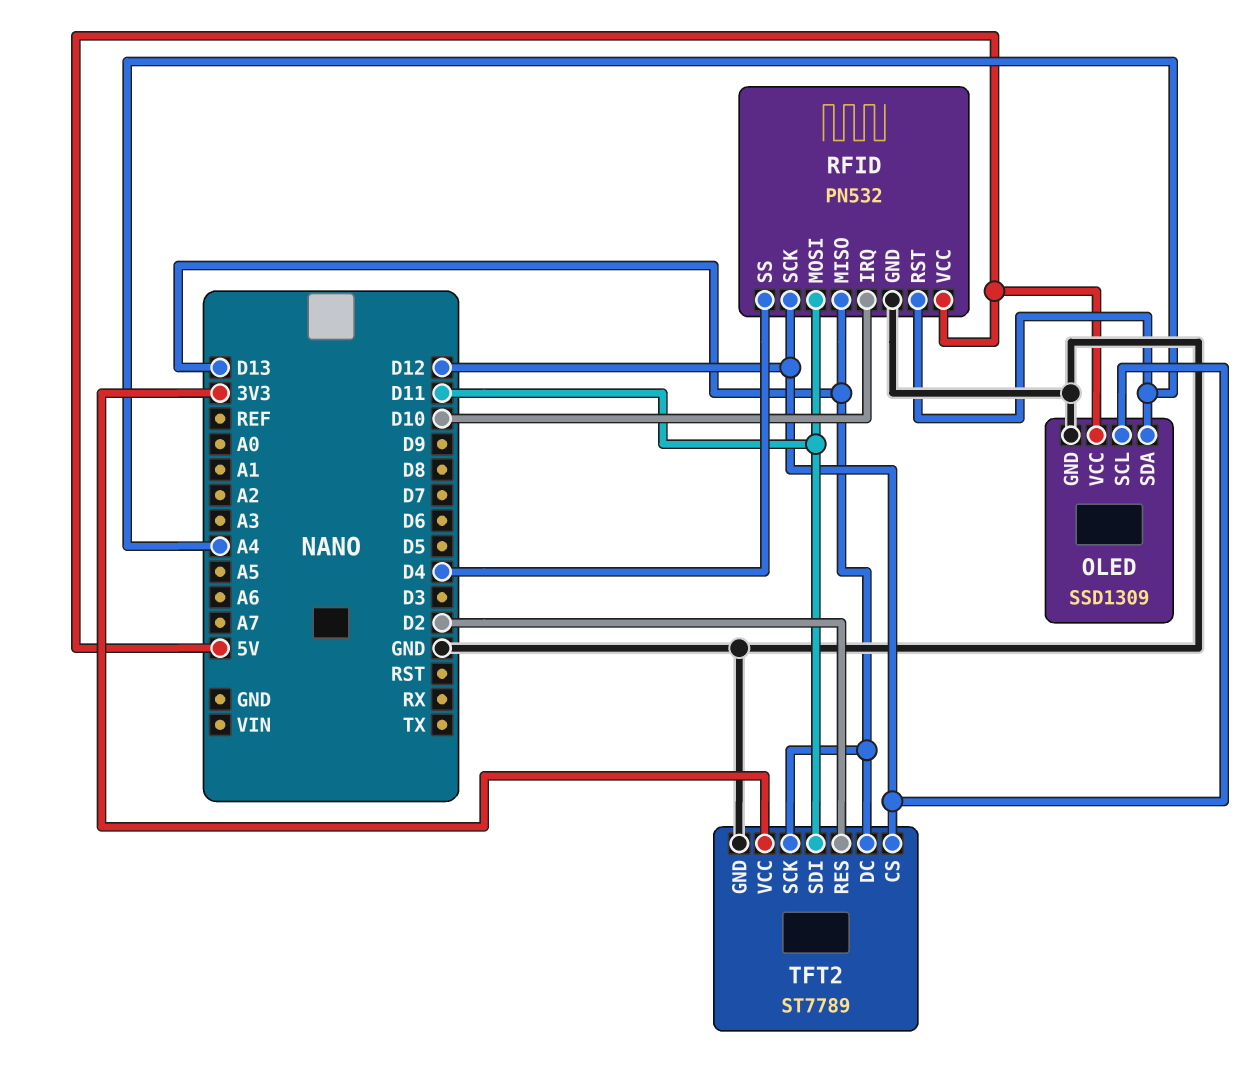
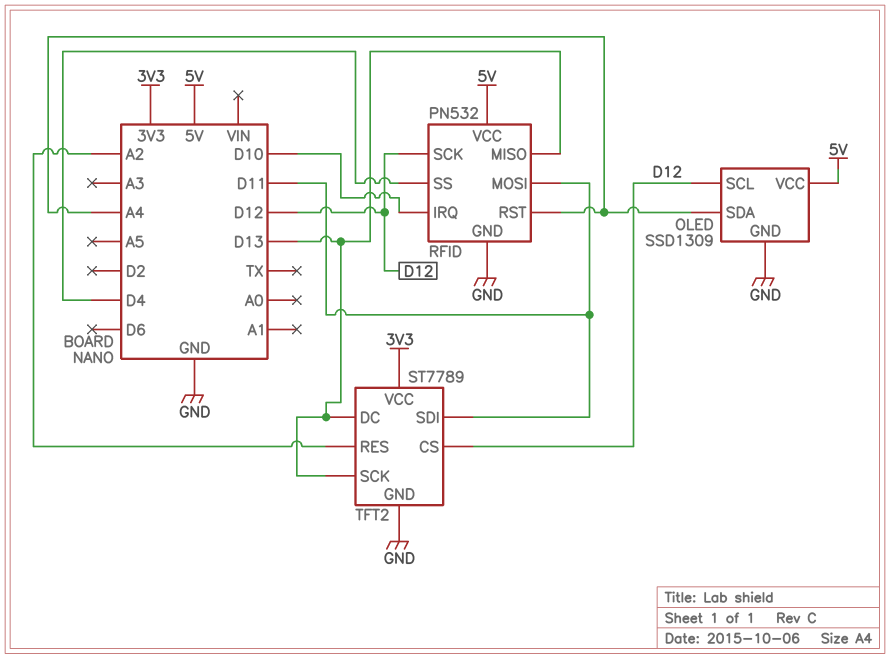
TFT2 pin RES: D2 -> A2

